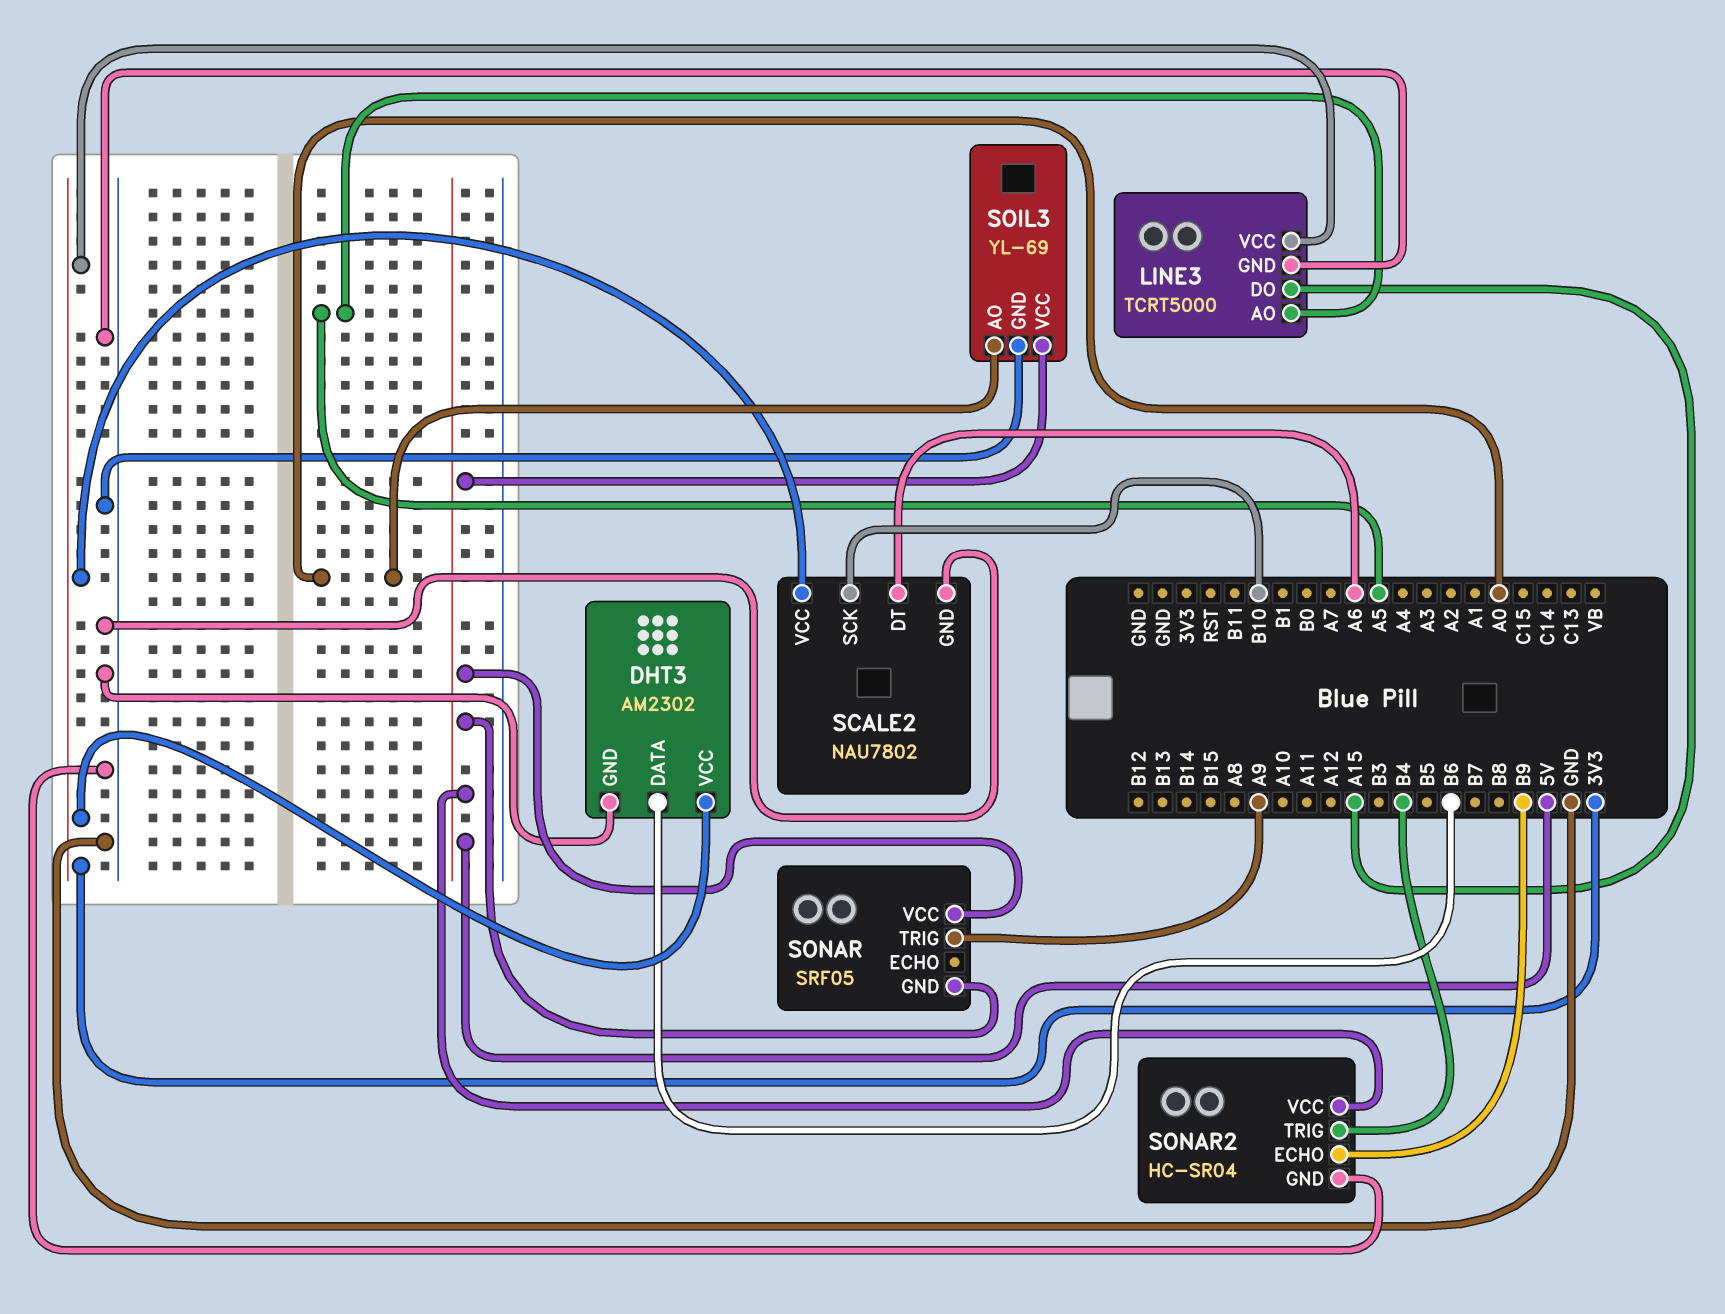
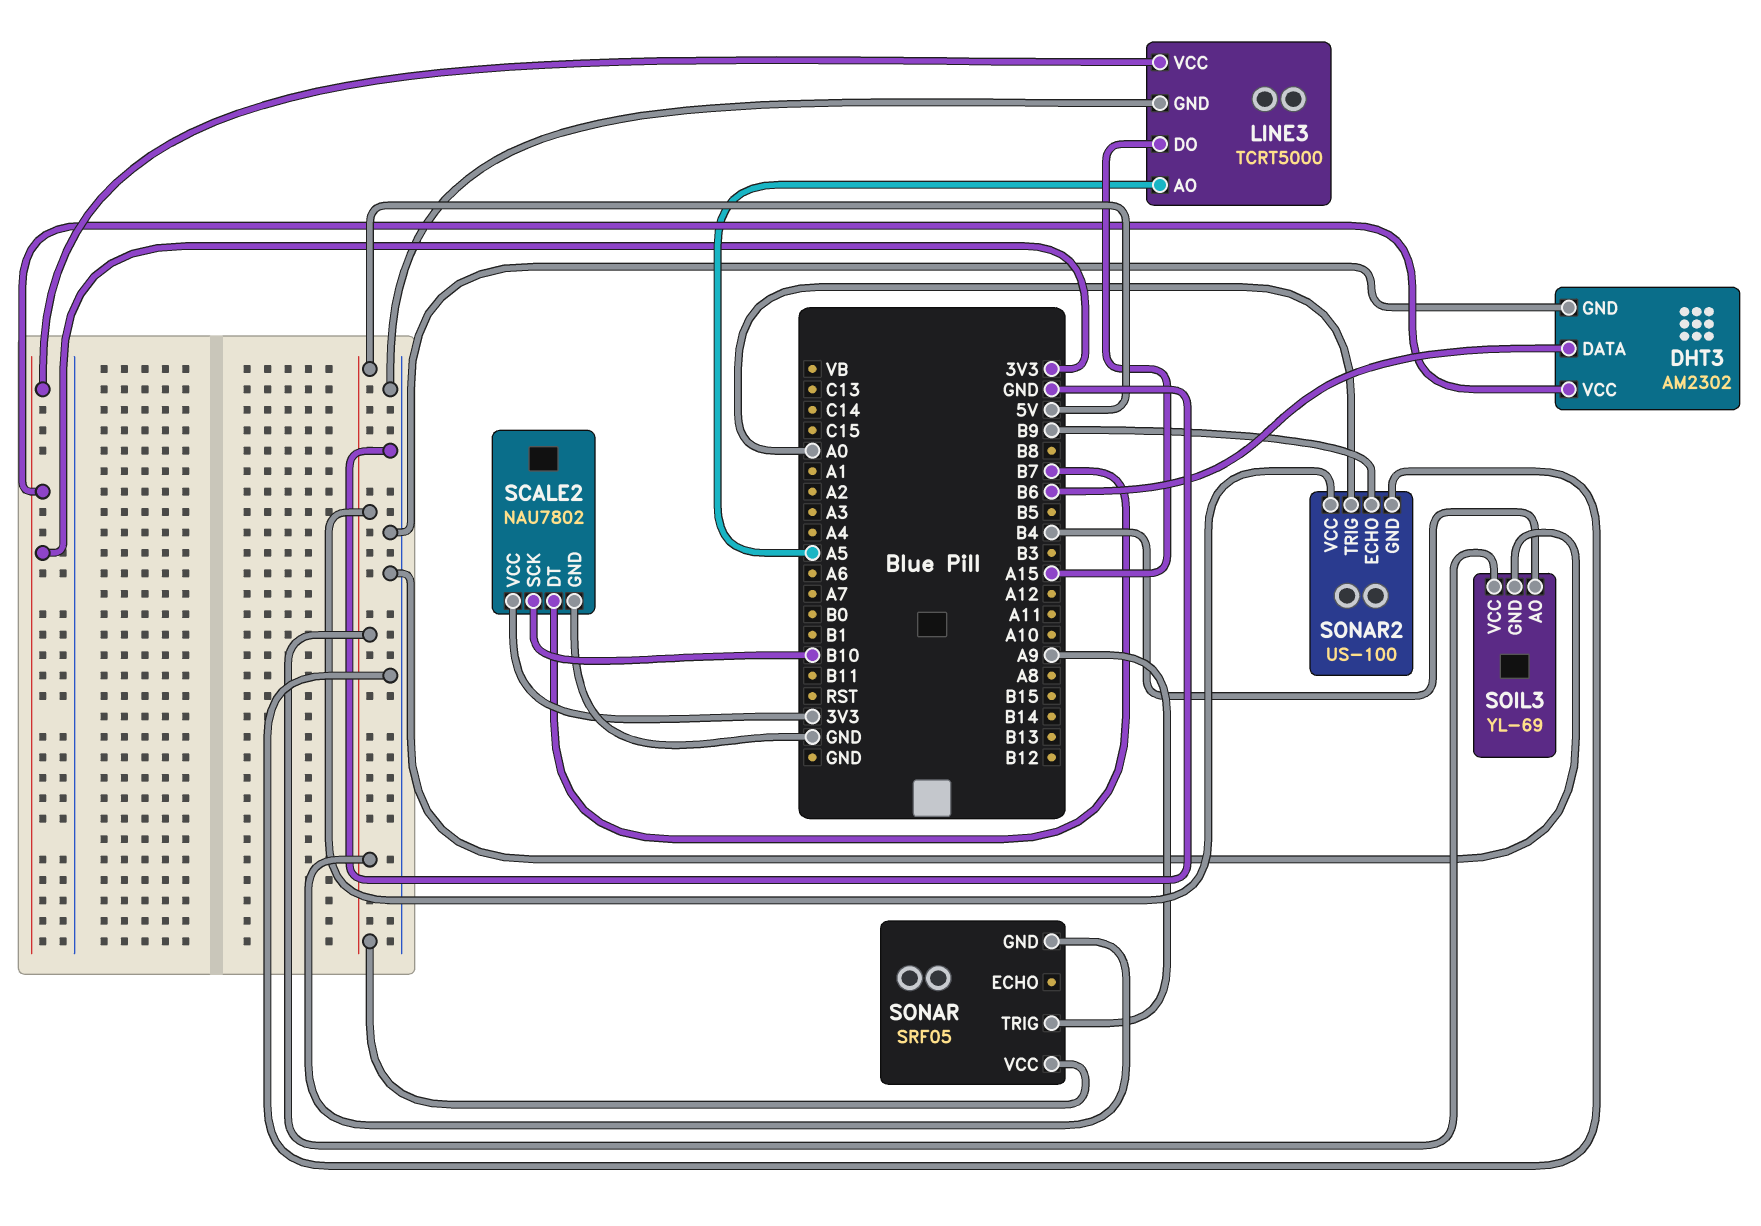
SCALE2 pin DT: A6 -> B7
SOIL3 pin AO: A0 -> B4
SONAR2: HC-SR04 -> US-100
SONAR2 pin TRIG: B4 -> A0

